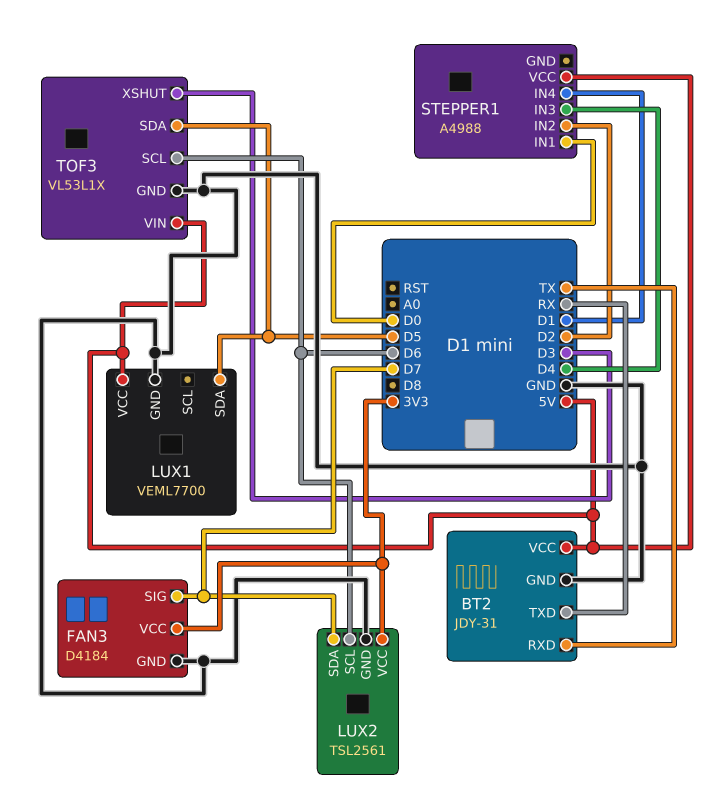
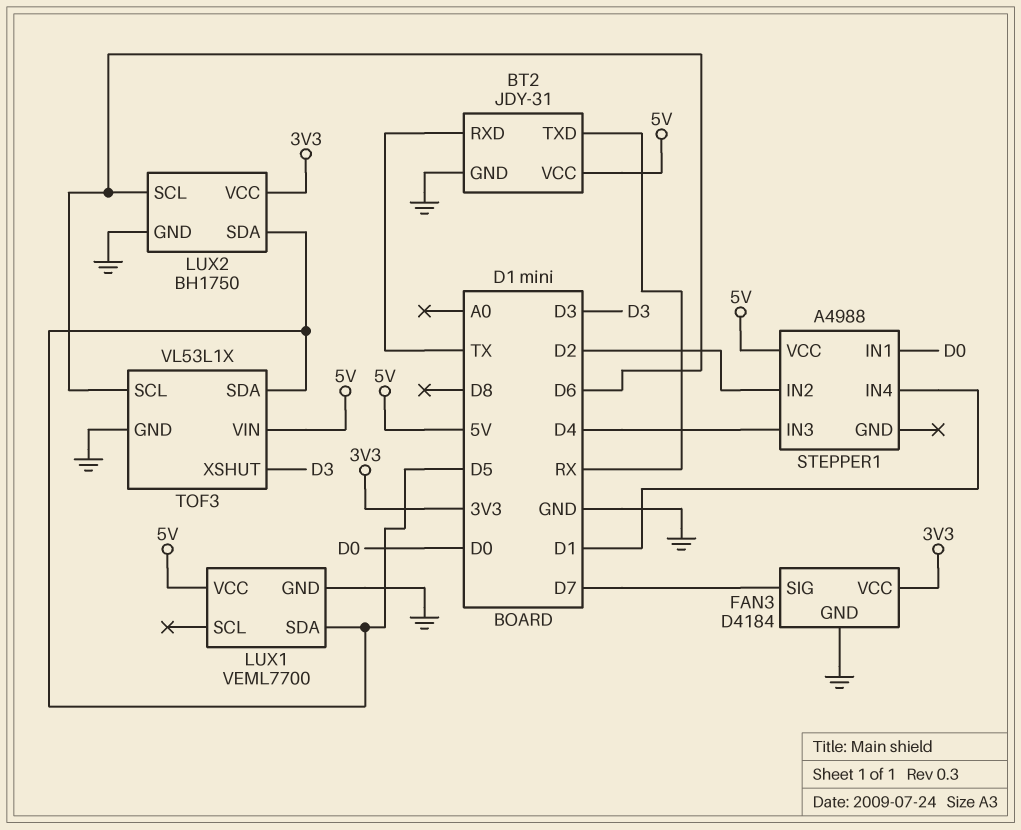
LUX2: TSL2561 -> BH1750
LUX2 pin SDA: D7 -> D5

